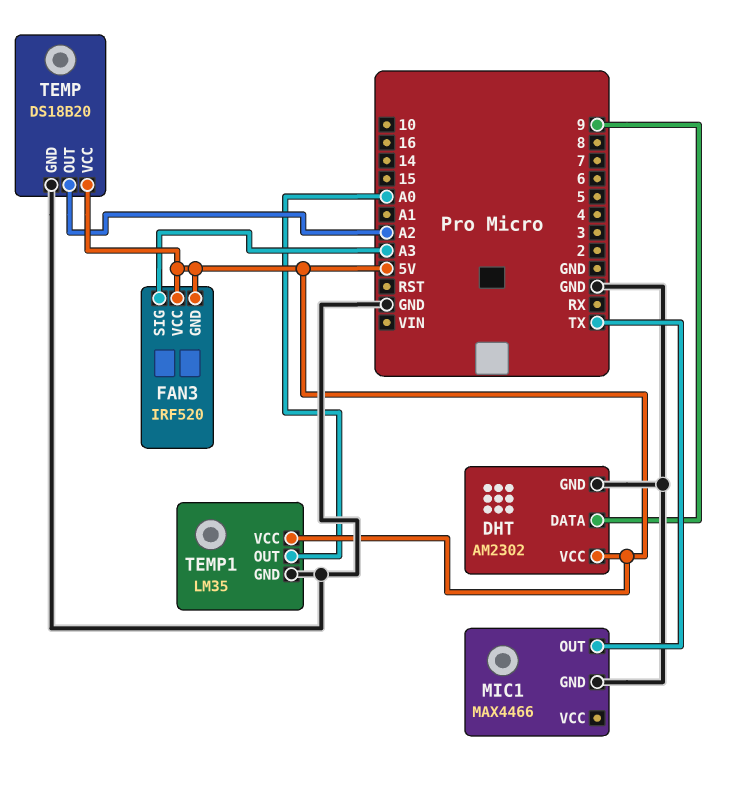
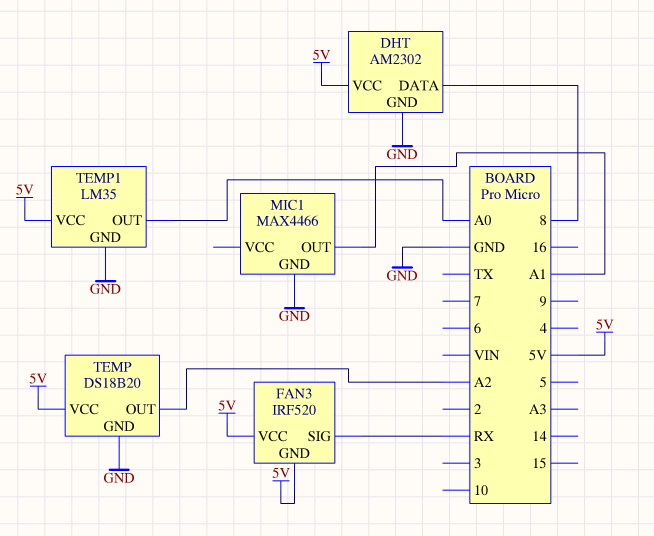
DHT pin DATA: 9 -> 8
FAN3 pin SIG: A3 -> RX
MIC1 pin OUT: TX -> A1

